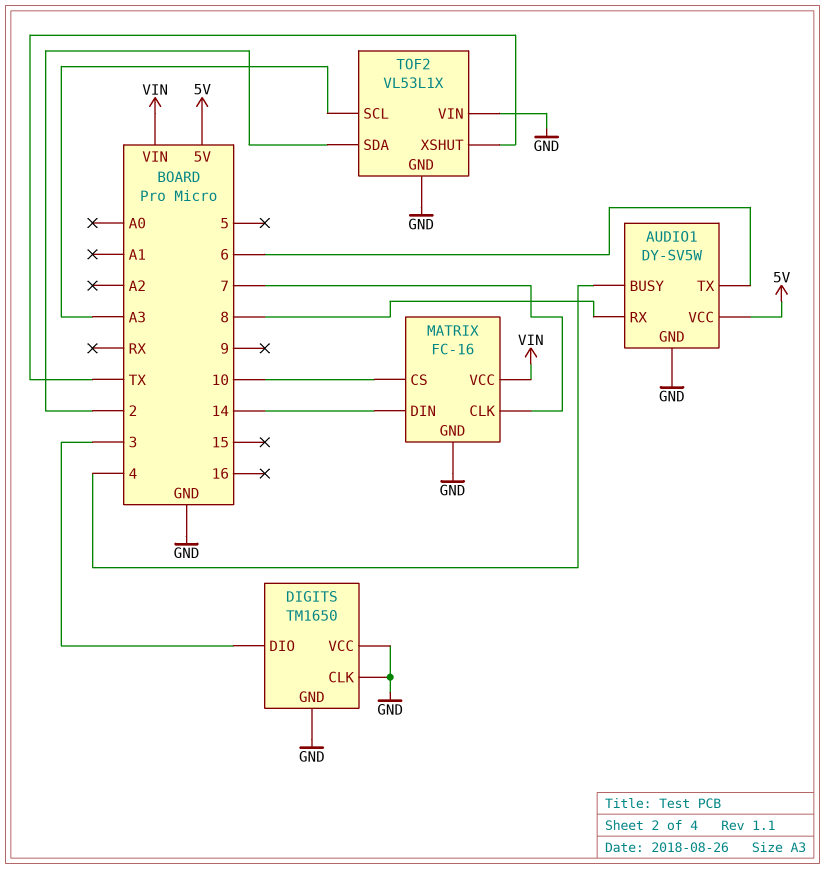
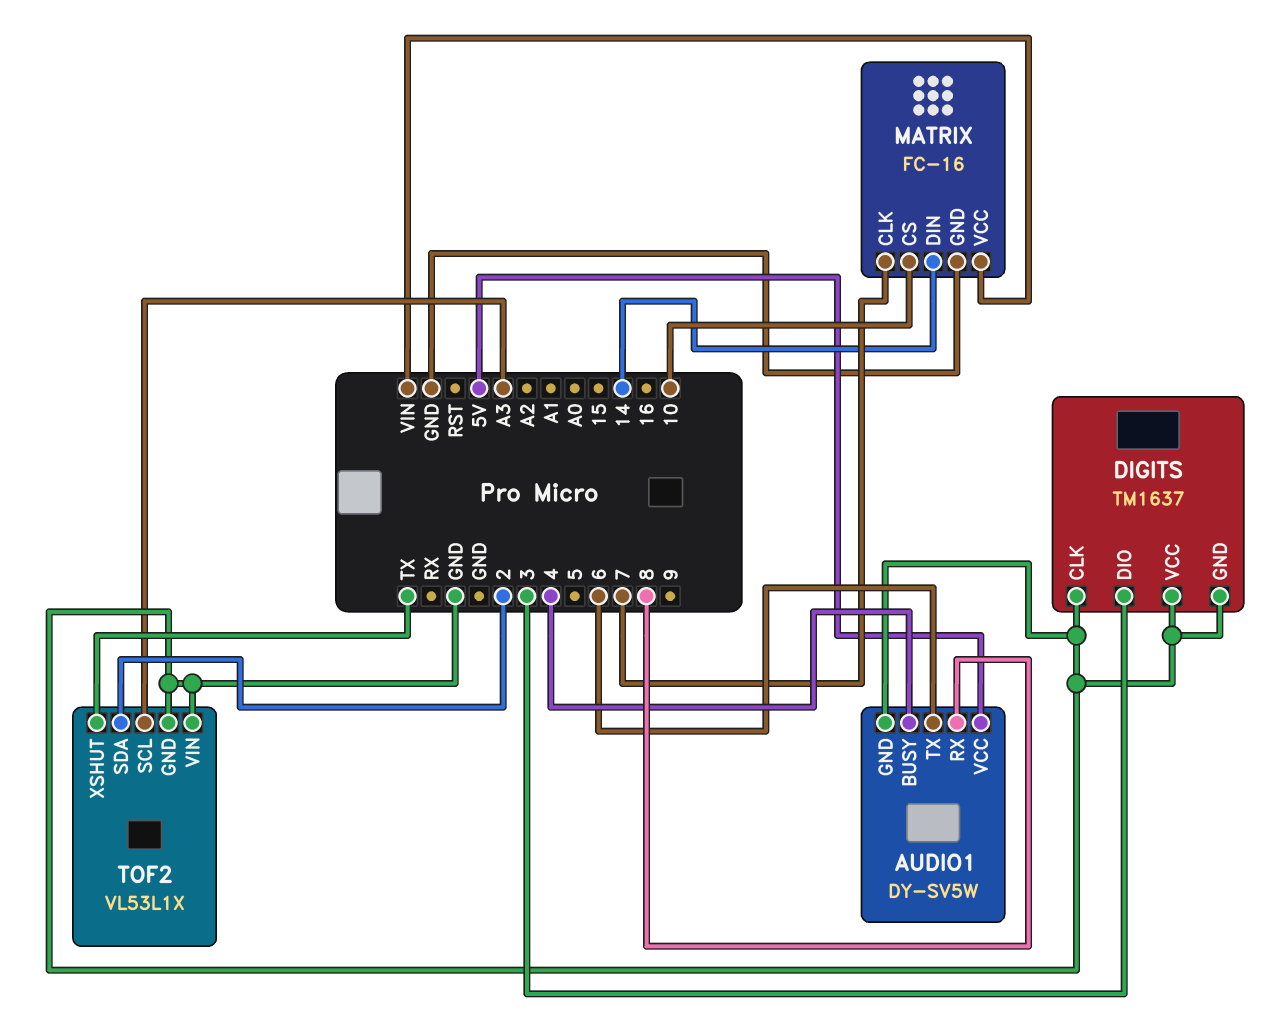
DIGITS: TM1650 -> TM1637

